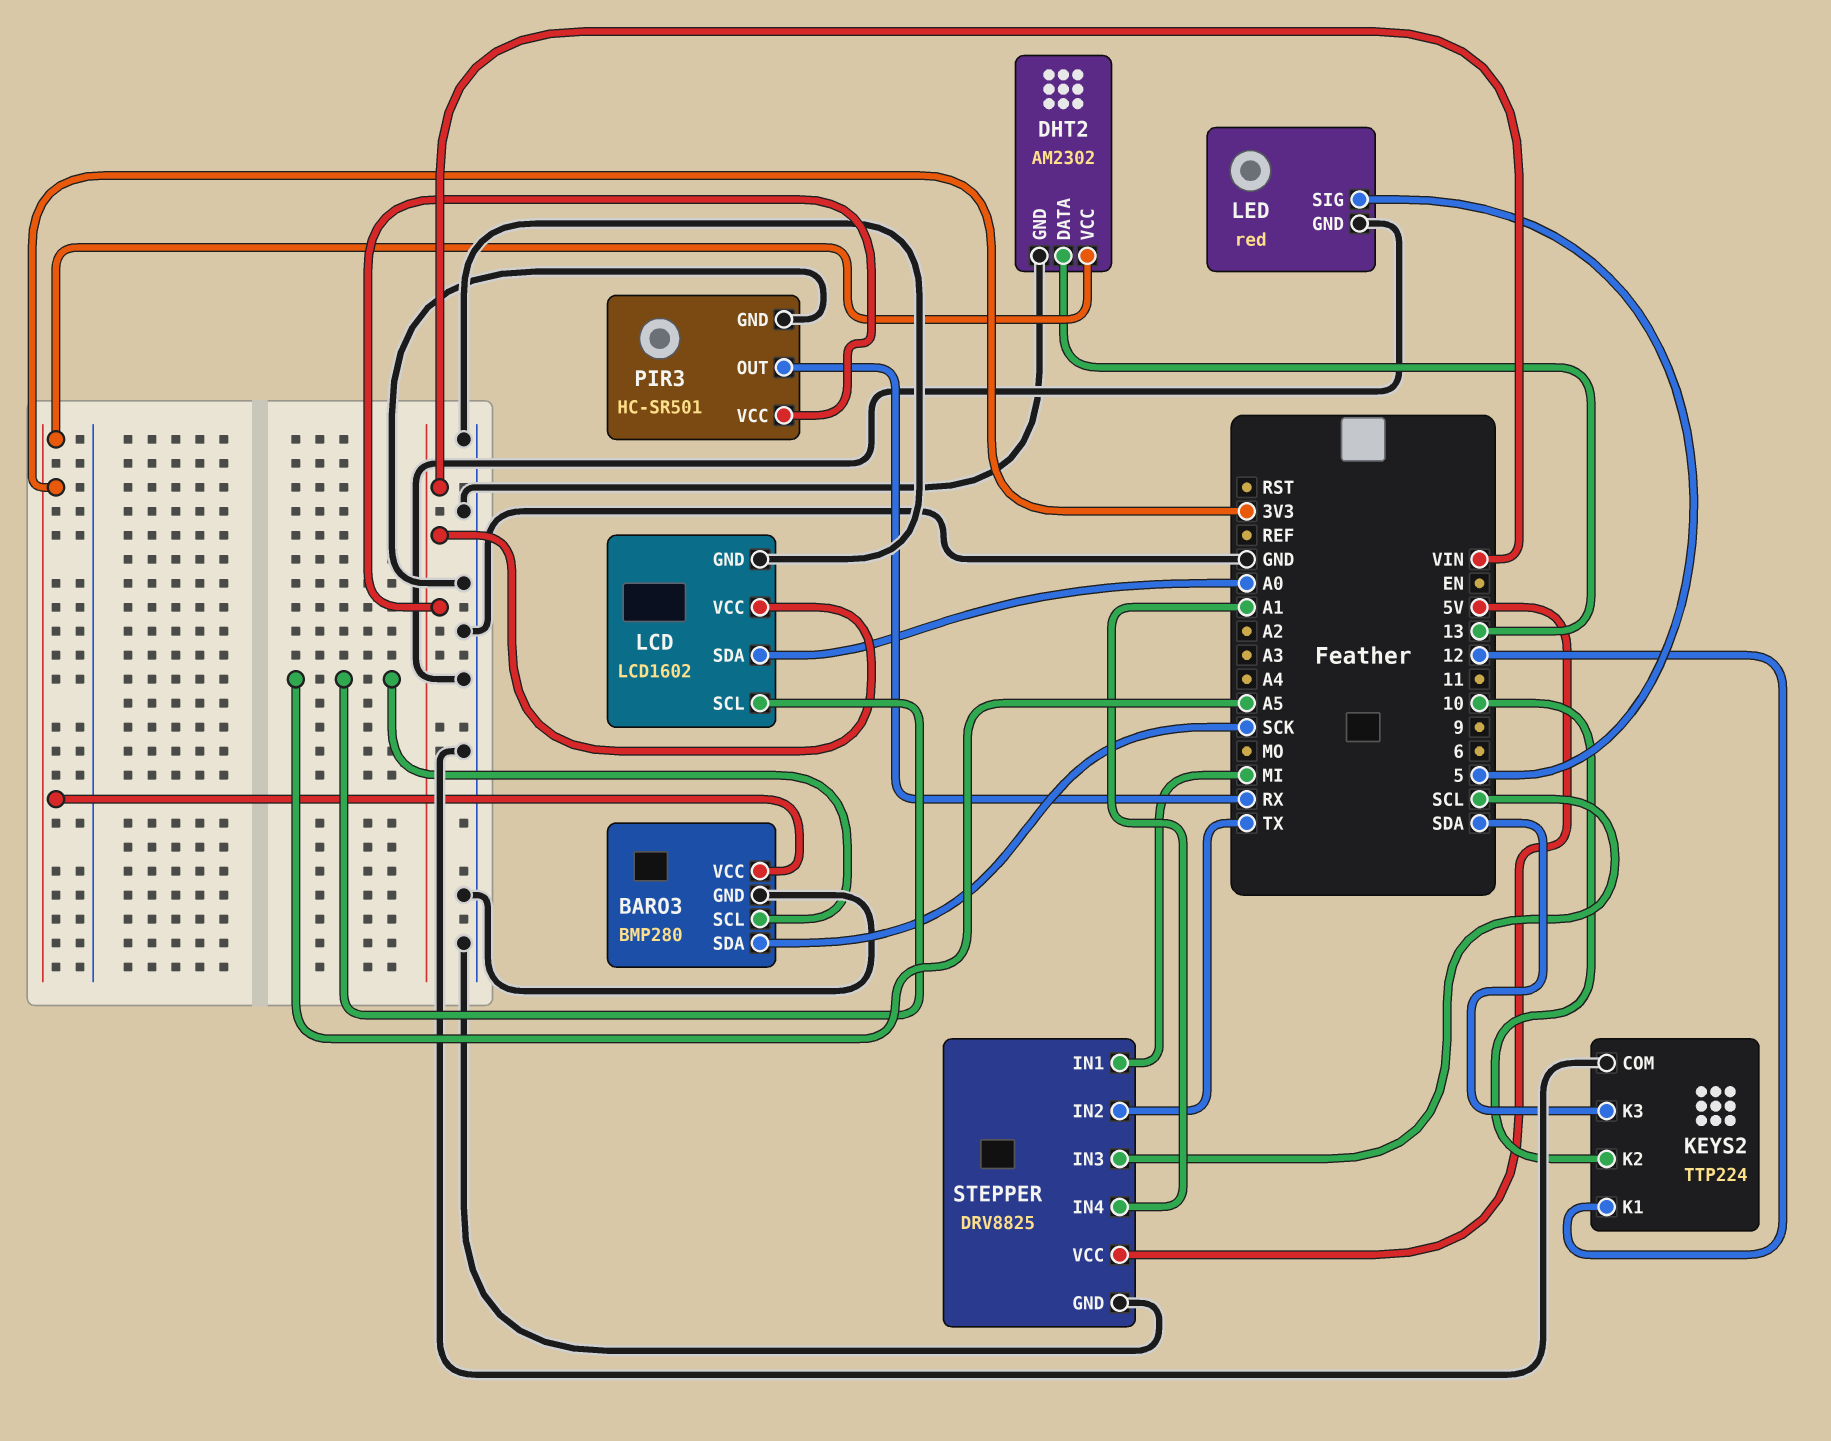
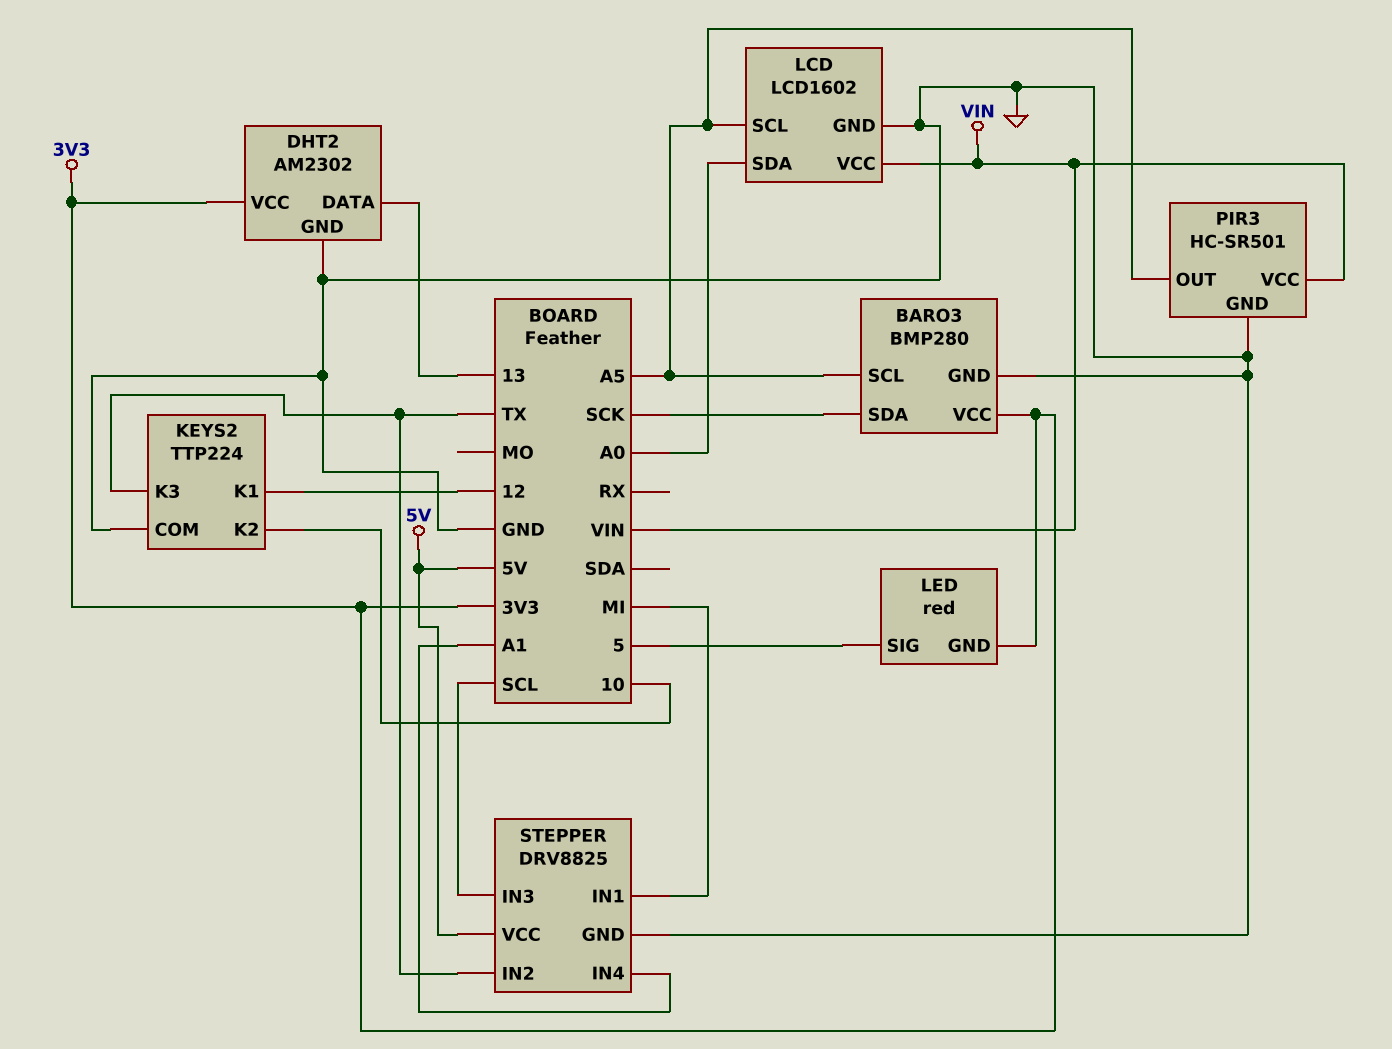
KEYS2 pin K3: SDA -> TX
LED pin GND: GND -> 3V3
PIR3 pin OUT: RX -> A5

